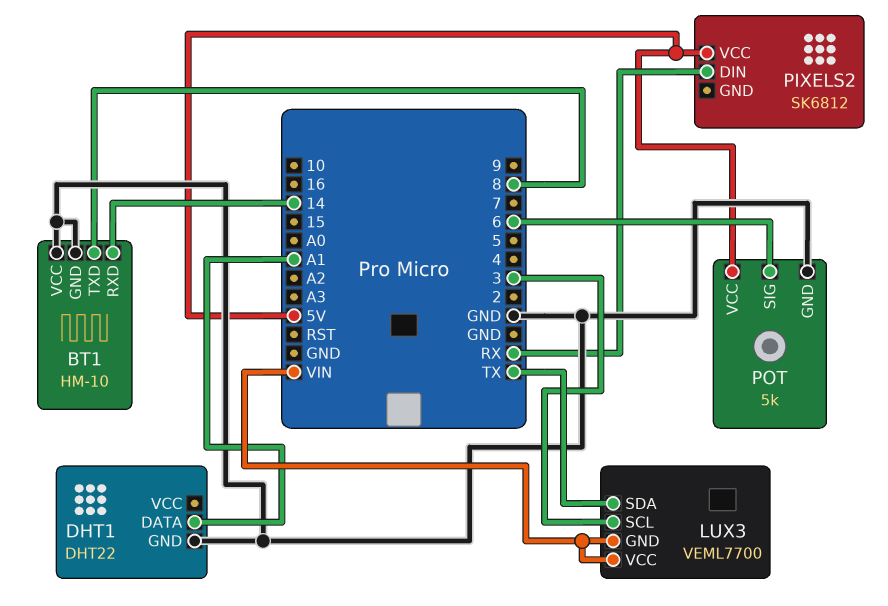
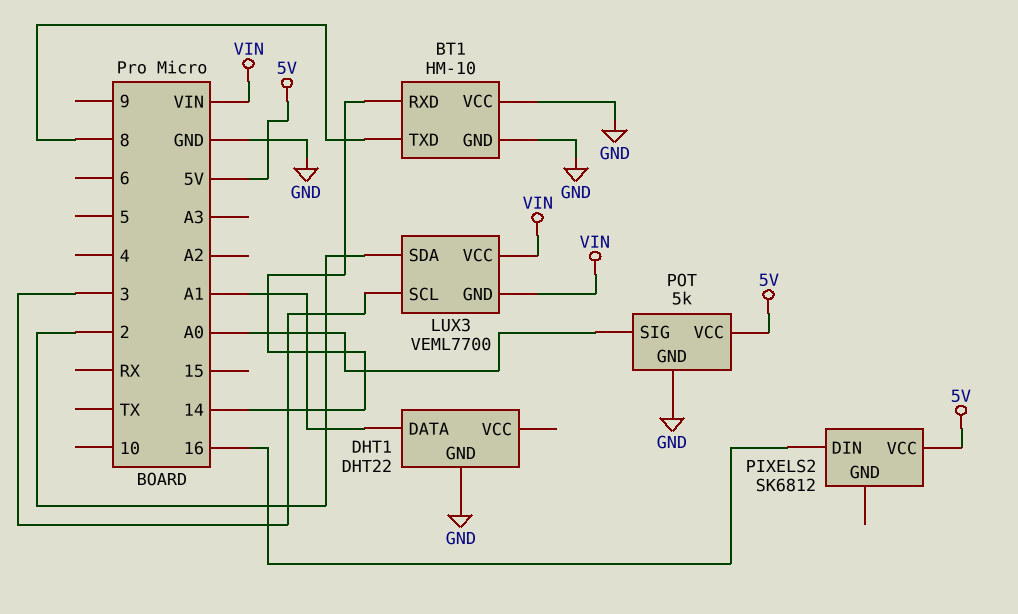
LUX3 pin SDA: TX -> 2
PIXELS2 pin DIN: RX -> 16
POT pin SIG: 6 -> A0

